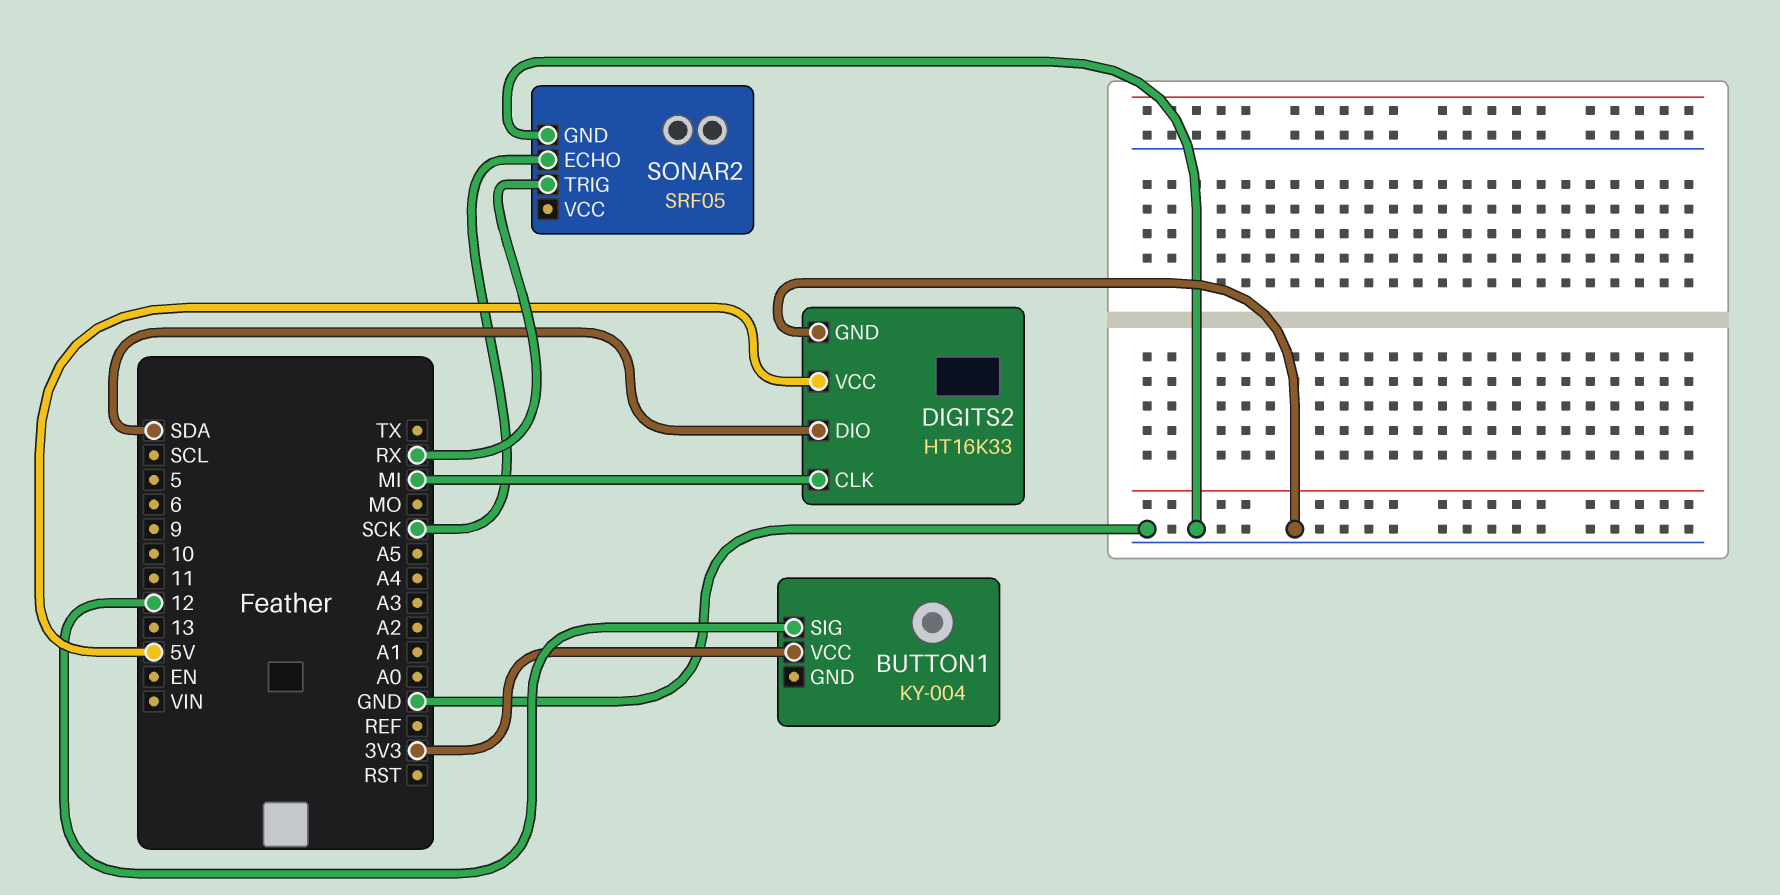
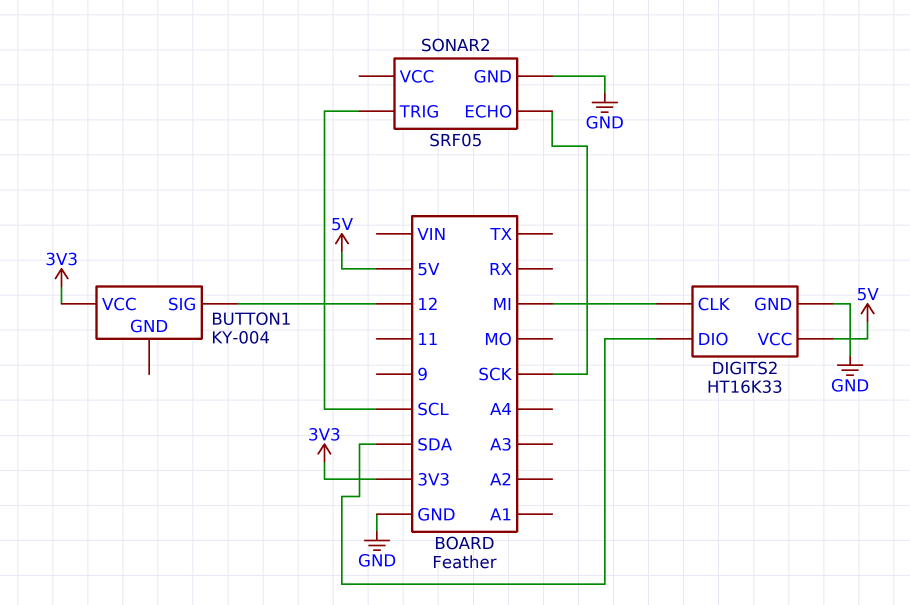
SONAR2 pin TRIG: RX -> SCL

